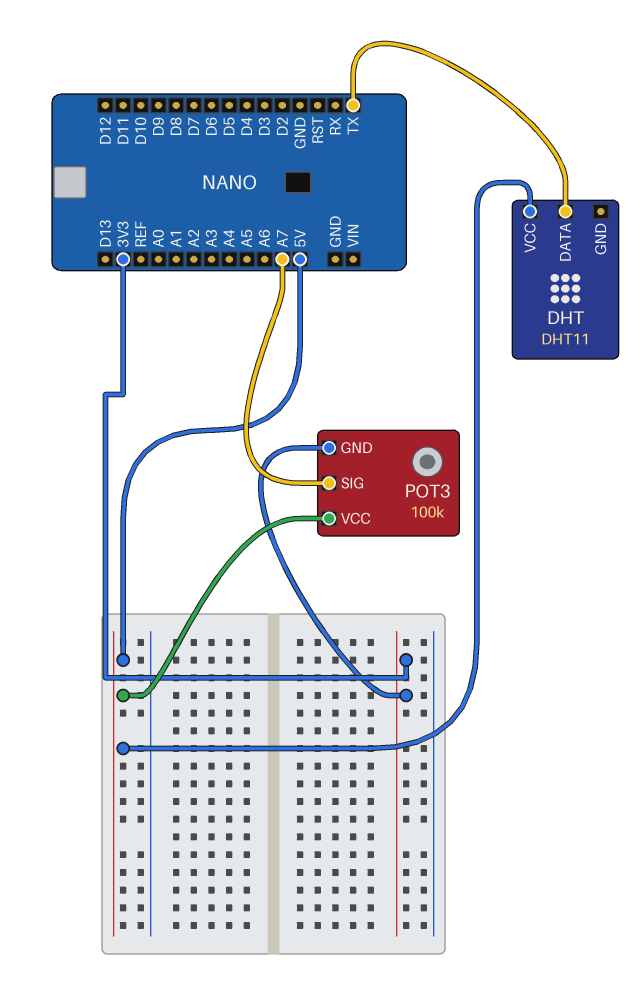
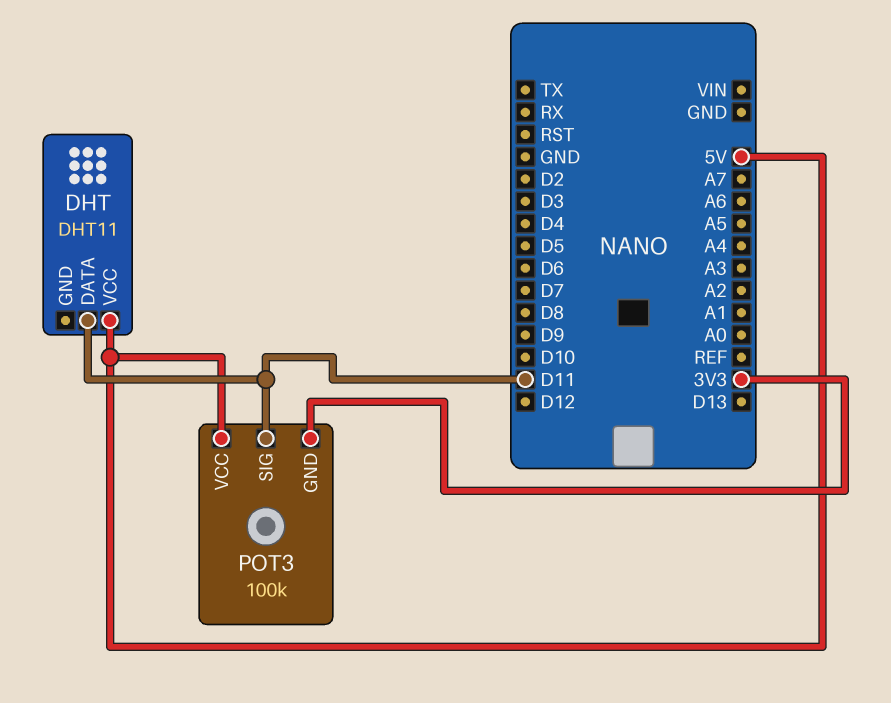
DHT pin DATA: TX -> D11
POT3 pin SIG: A7 -> D11

